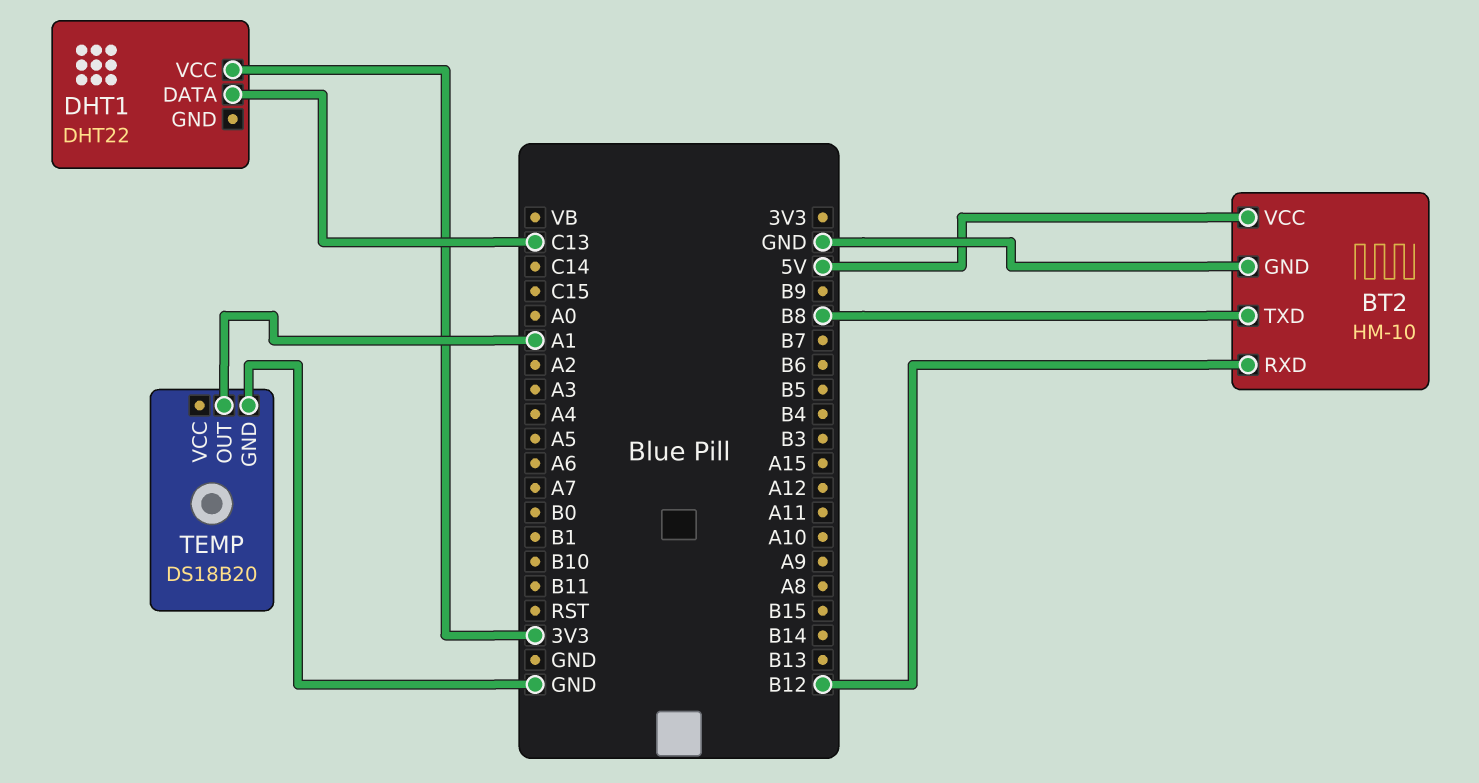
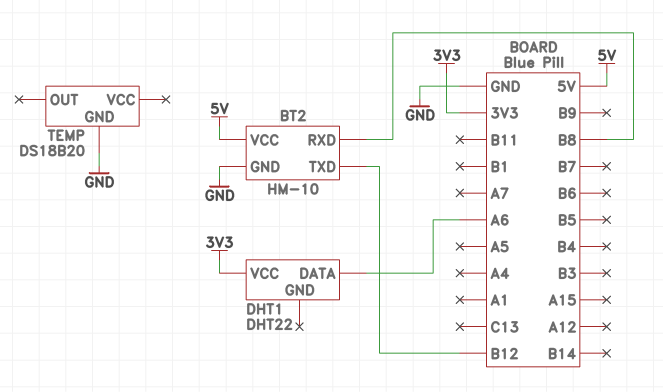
BT2 pin RXD: B12 -> B8
BT2 pin TXD: B8 -> B12
DHT1 pin DATA: C13 -> A6
TEMP pin OUT: A1 -> none

